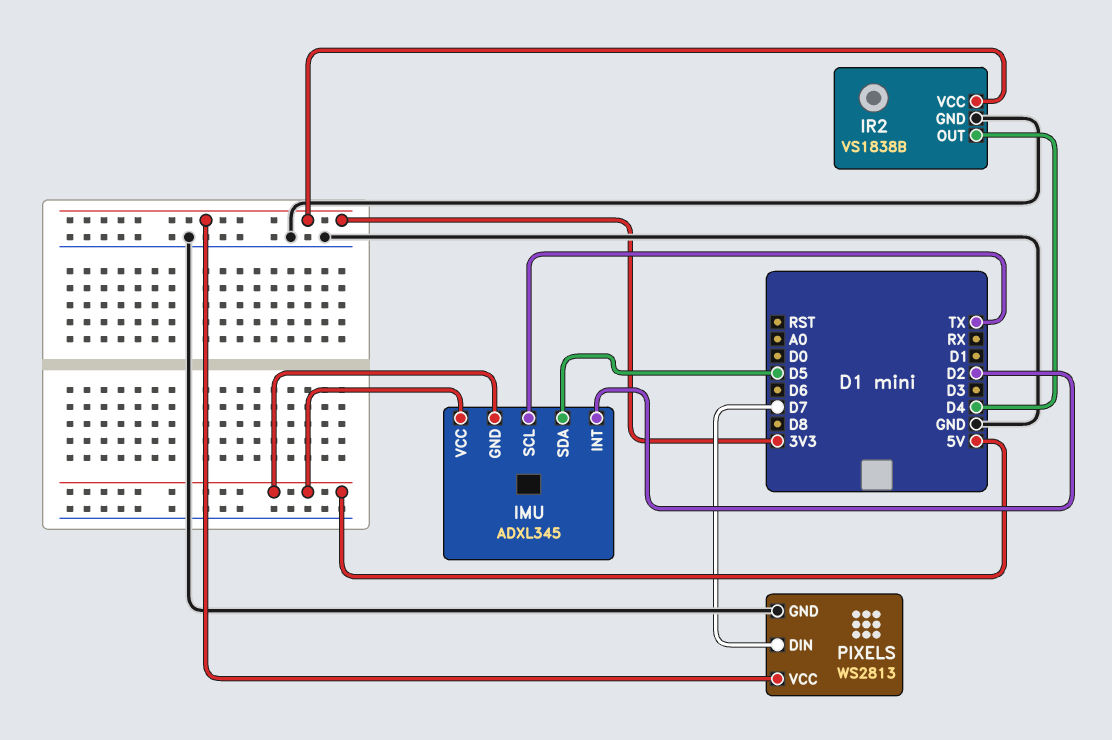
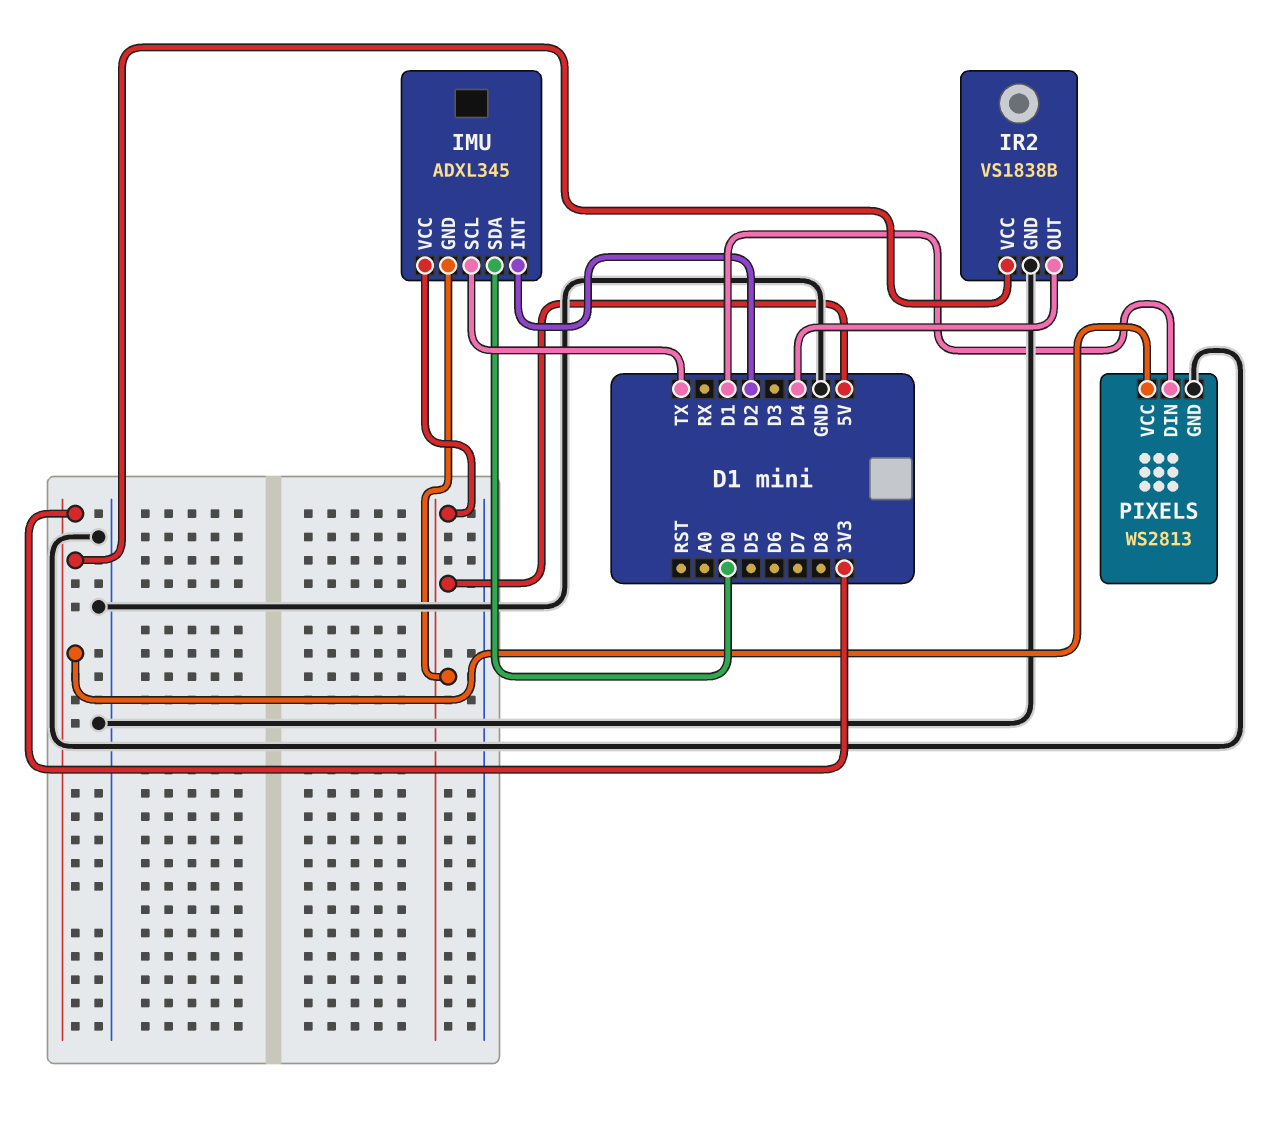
IMU pin SDA: D5 -> D0
PIXELS pin DIN: D7 -> D1

